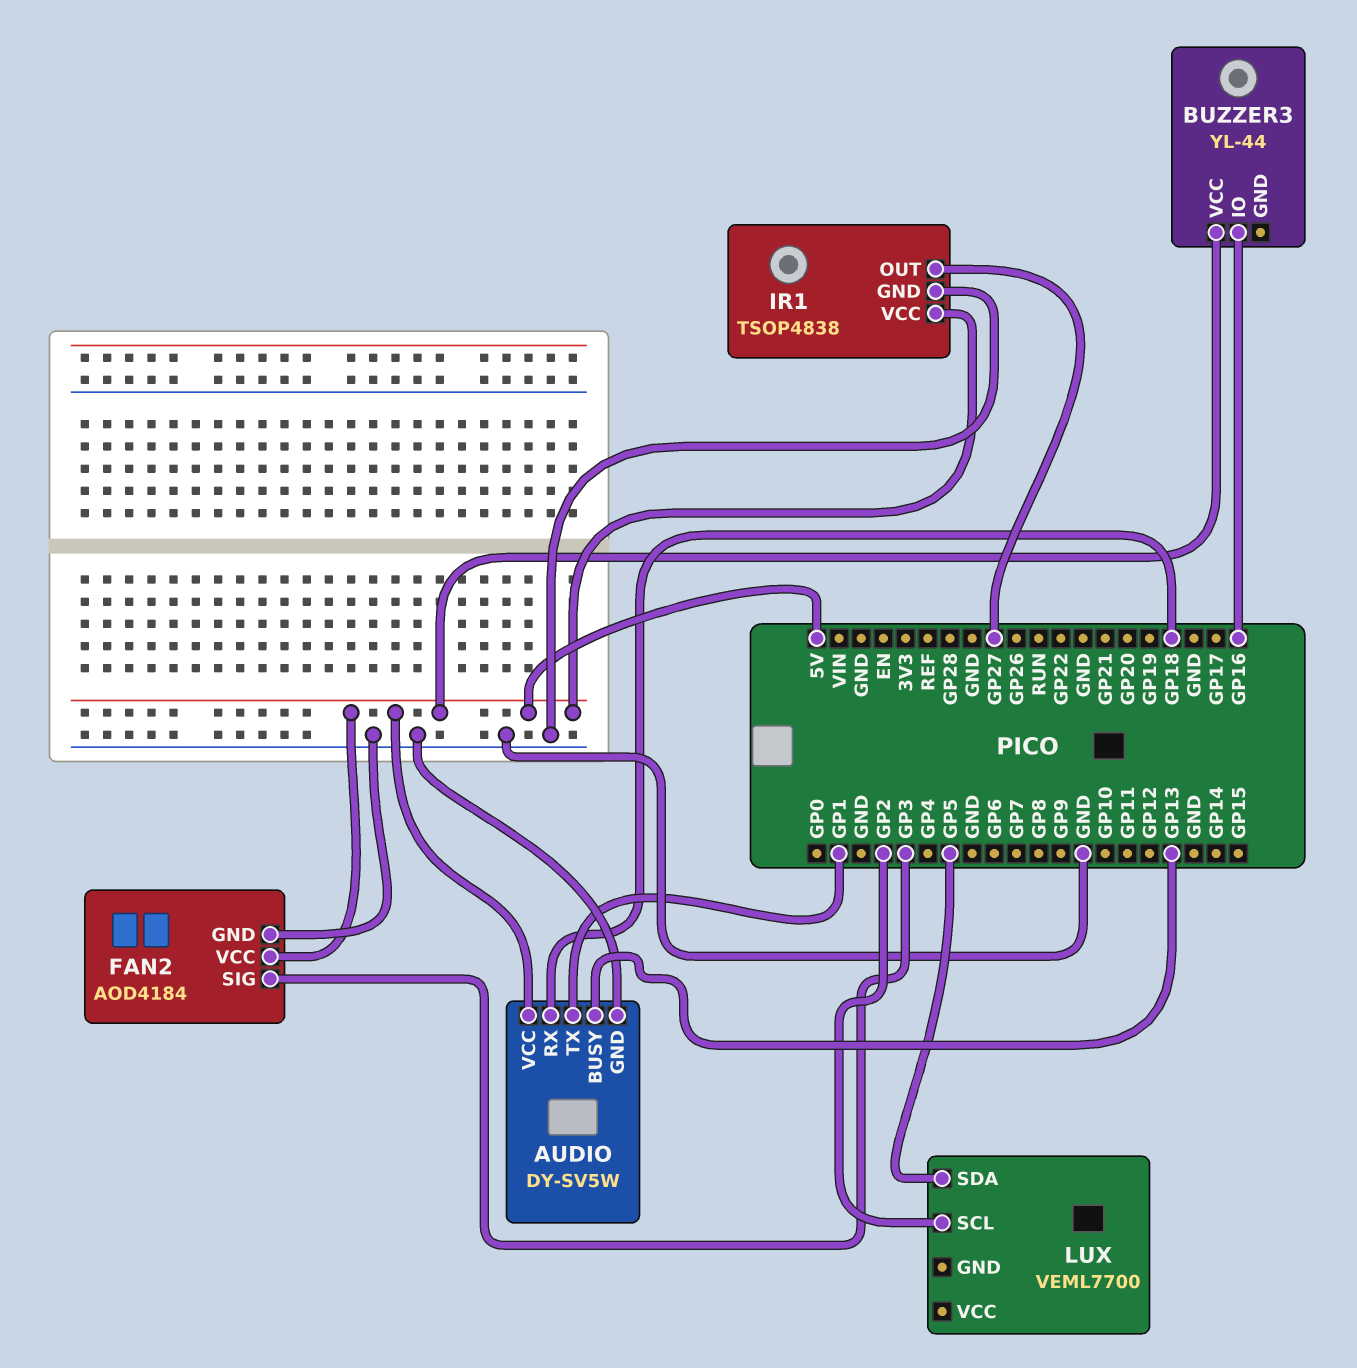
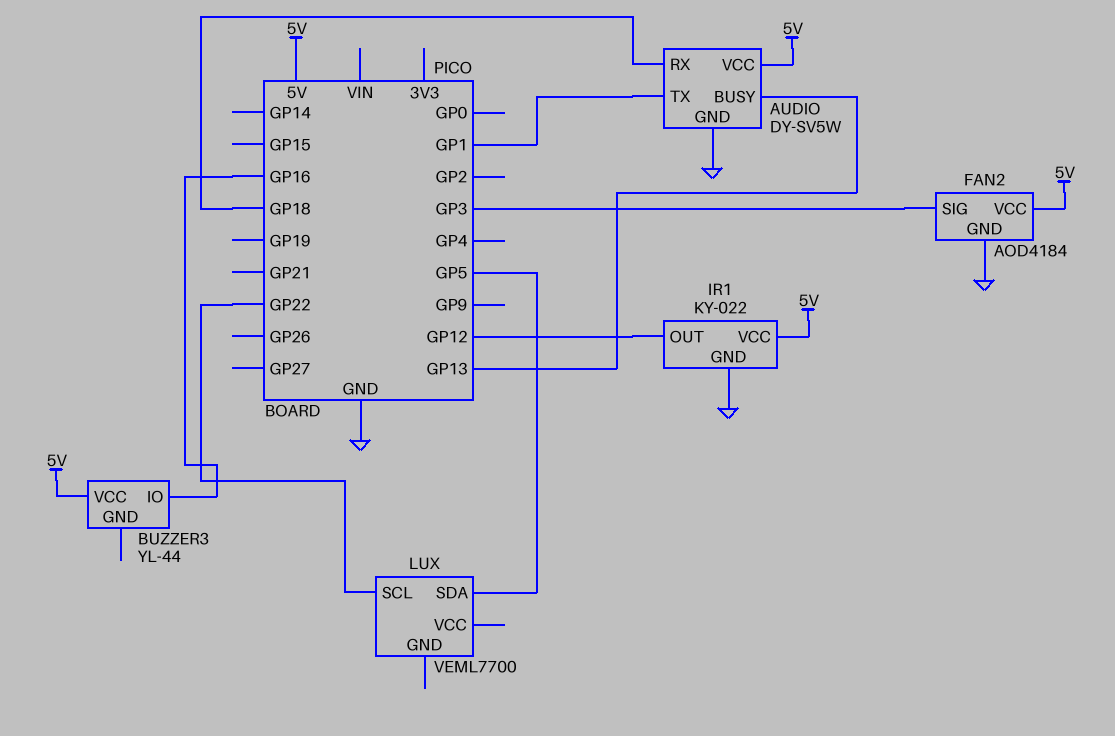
IR1: TSOP4838 -> KY-022
IR1 pin OUT: GP27 -> GP12
LUX pin SCL: GP2 -> GP22

